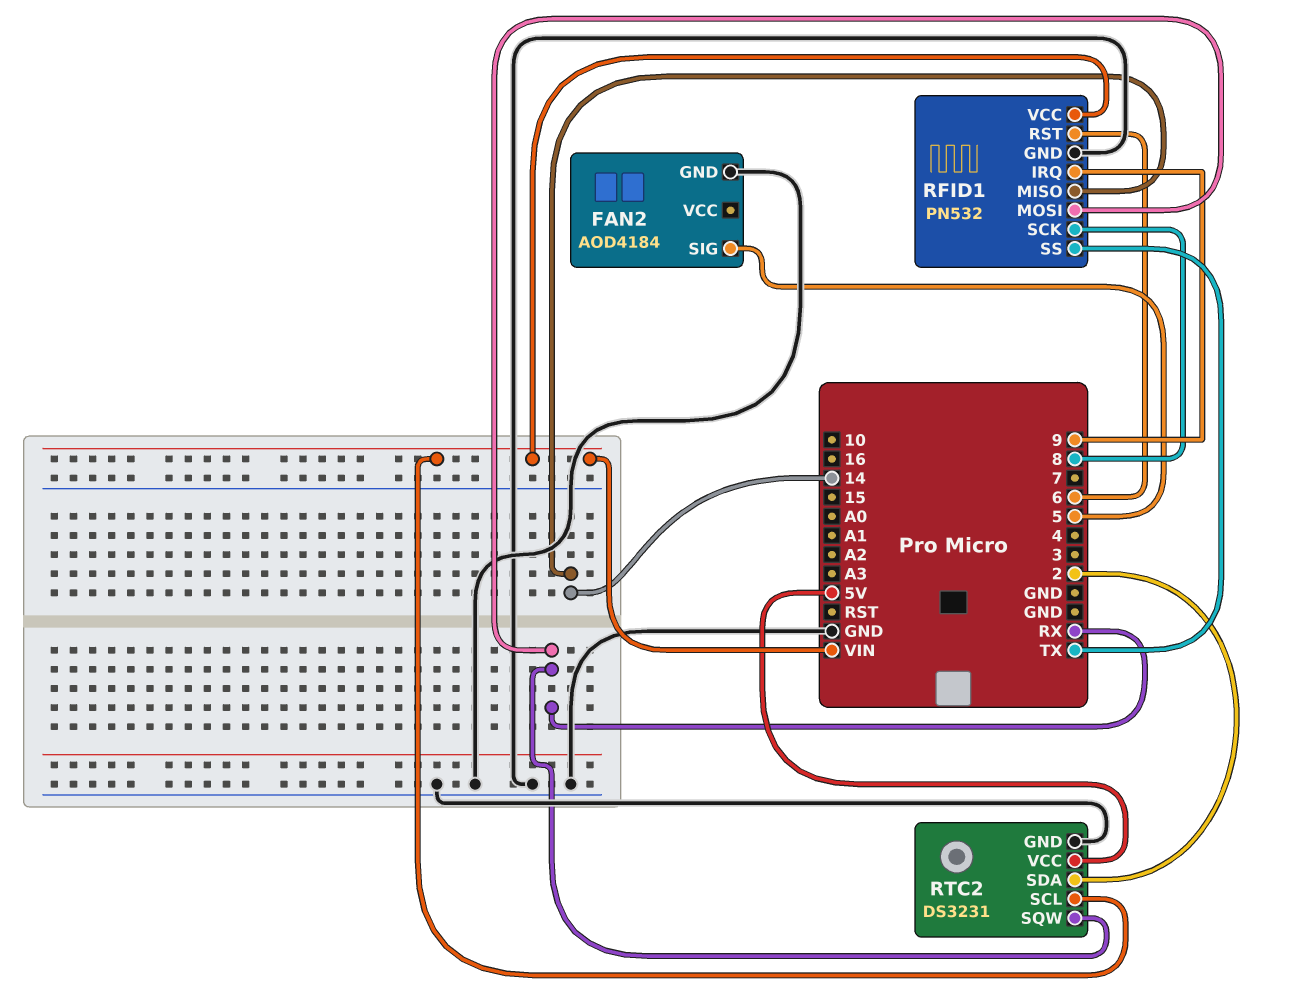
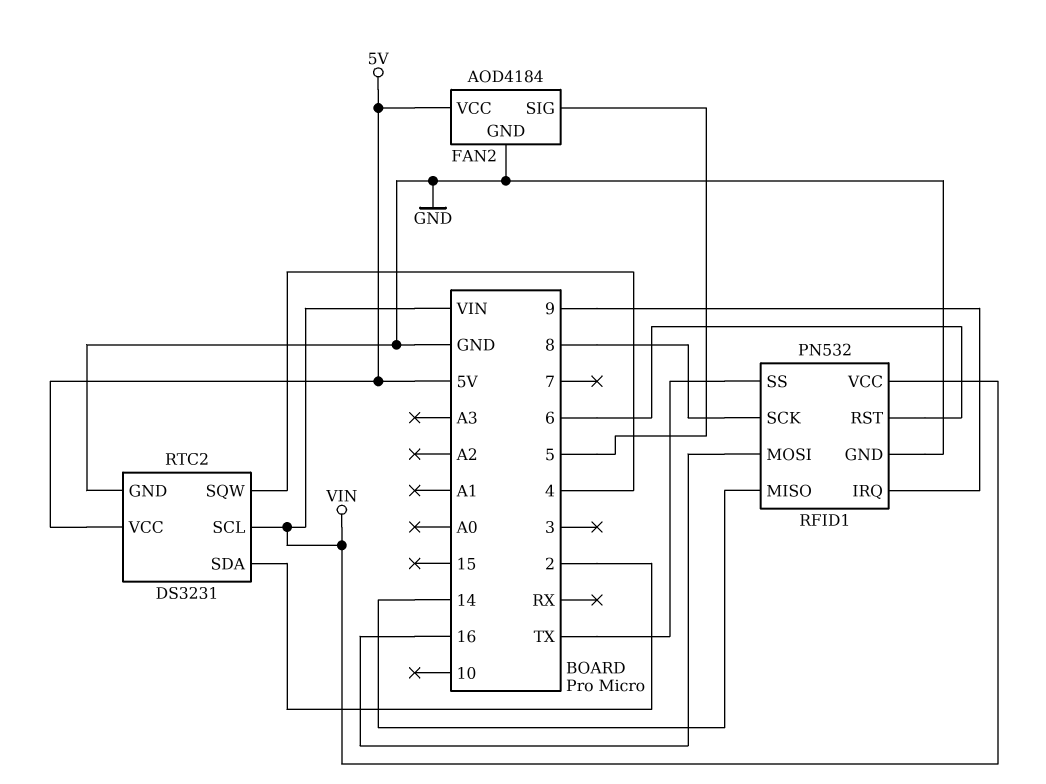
FAN2 pin VCC: none -> 5V
RFID1 pin MOSI: RX -> 16
RTC2 pin SQW: RX -> 4

